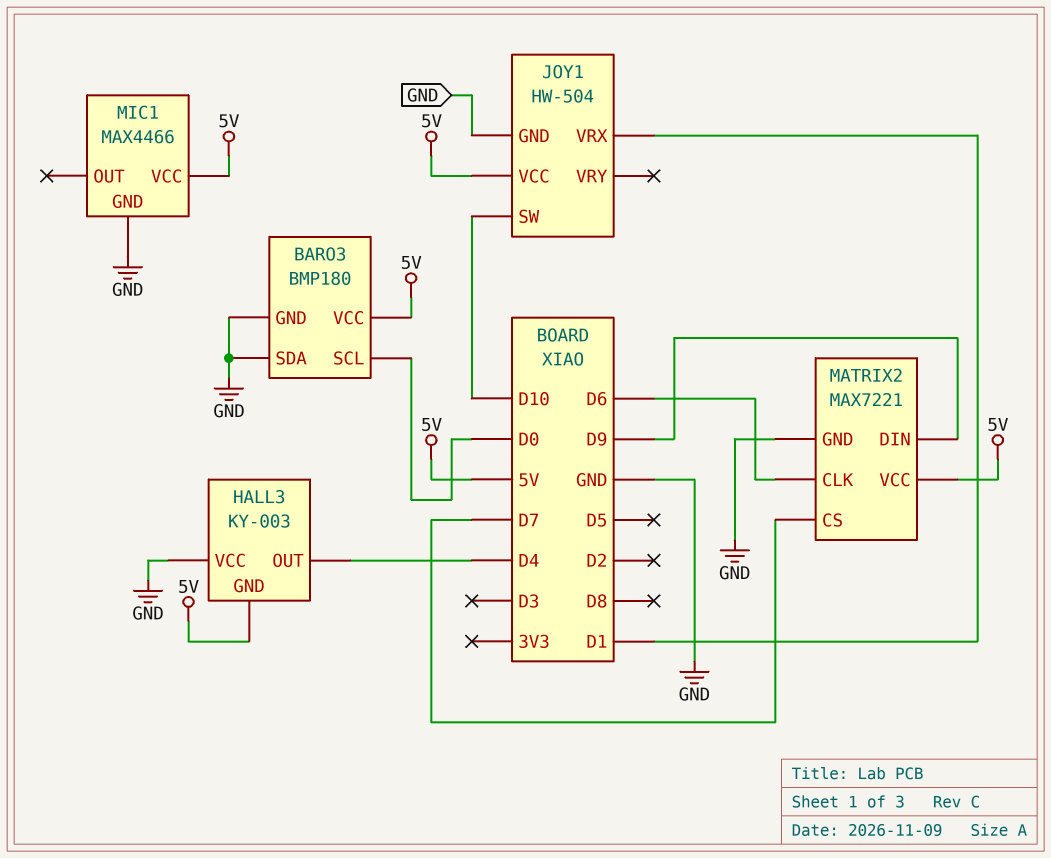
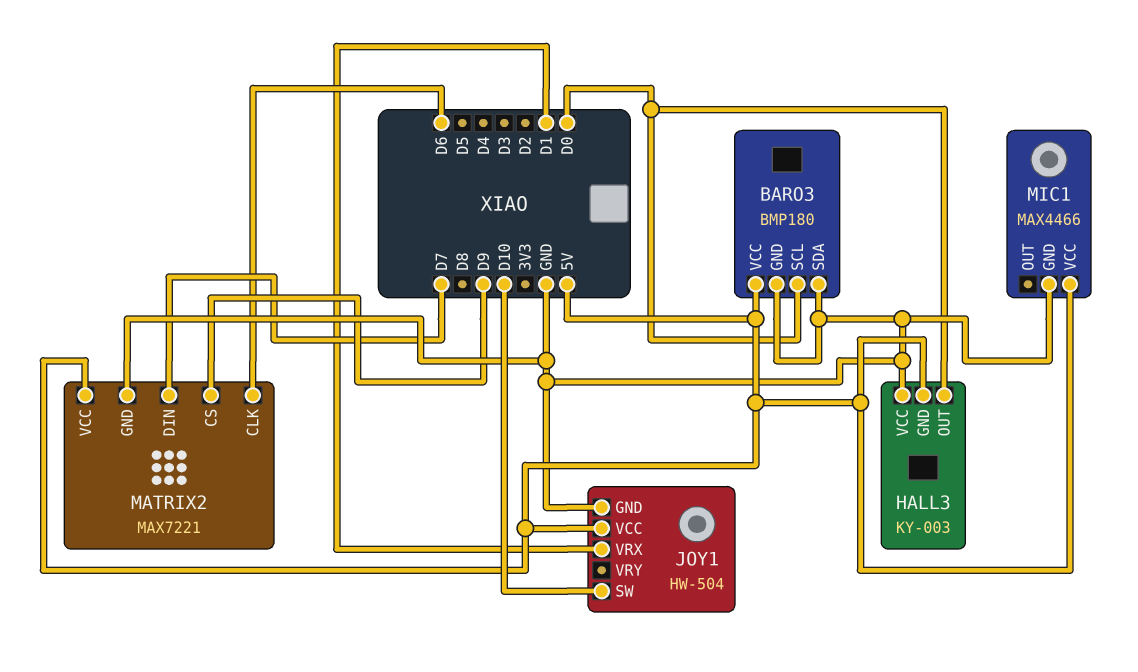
HALL3 pin OUT: D4 -> D0
MATRIX2 pin CS: D7 -> D9
MATRIX2 pin DIN: D9 -> D7

